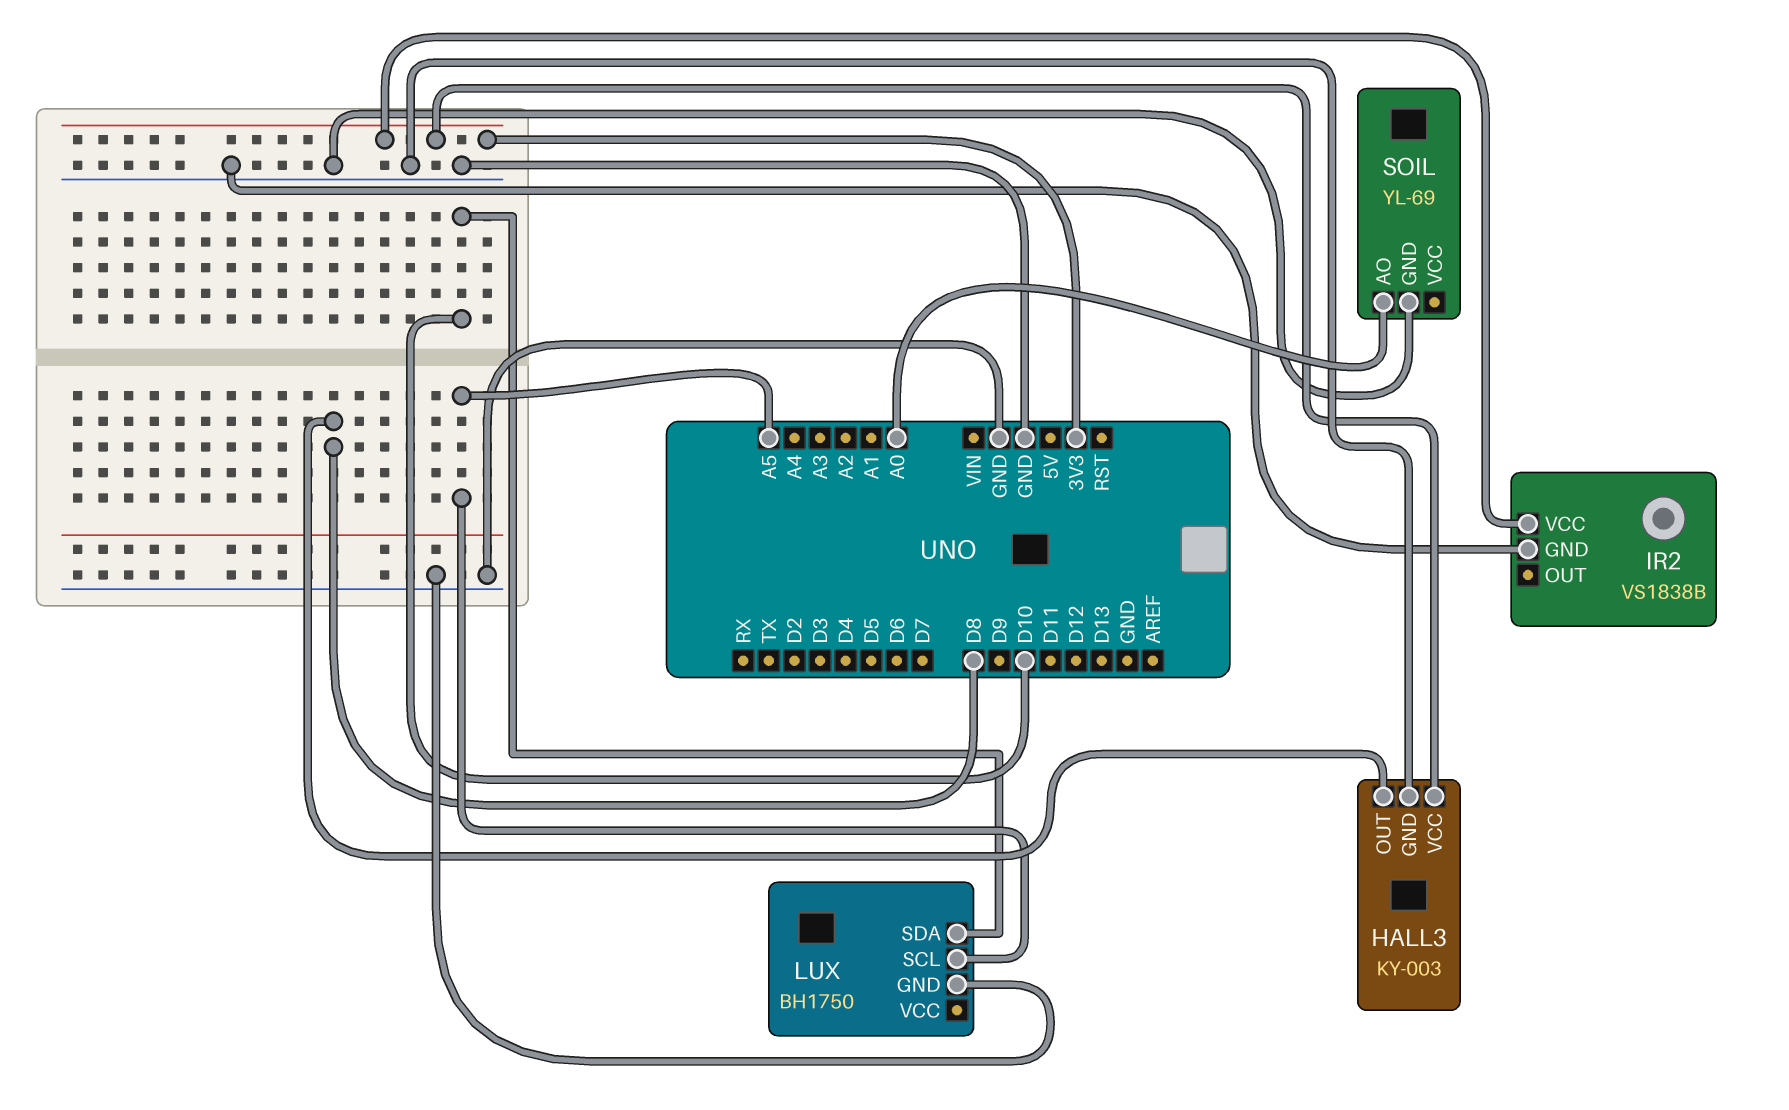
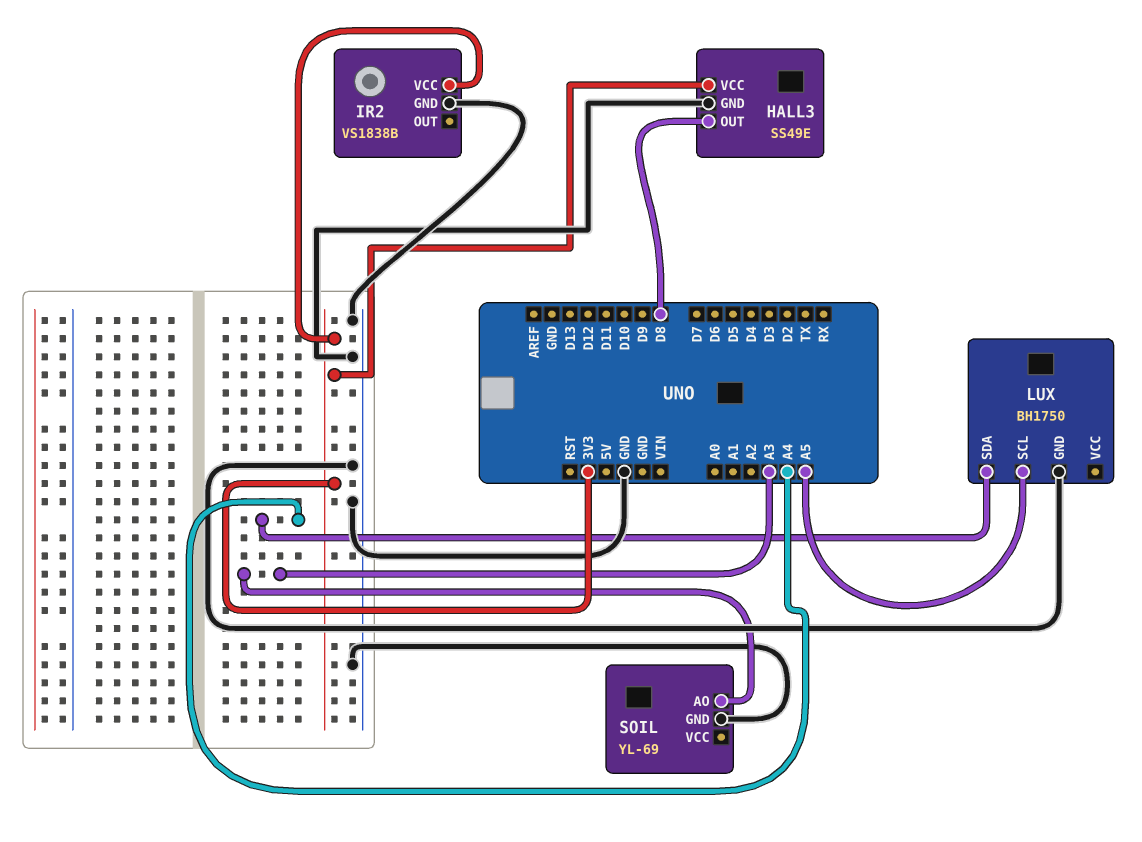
HALL3: KY-003 -> SS49E
LUX pin SDA: D10 -> A4
SOIL pin AO: A0 -> A3

